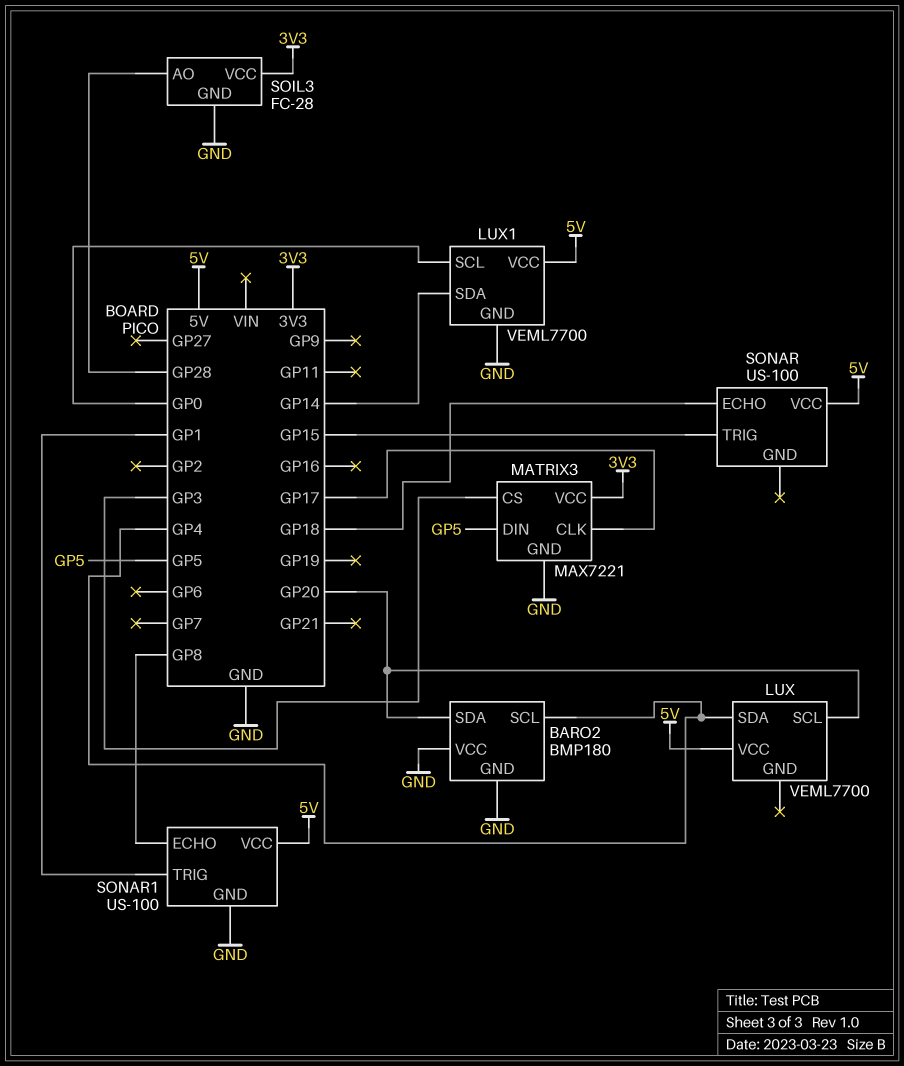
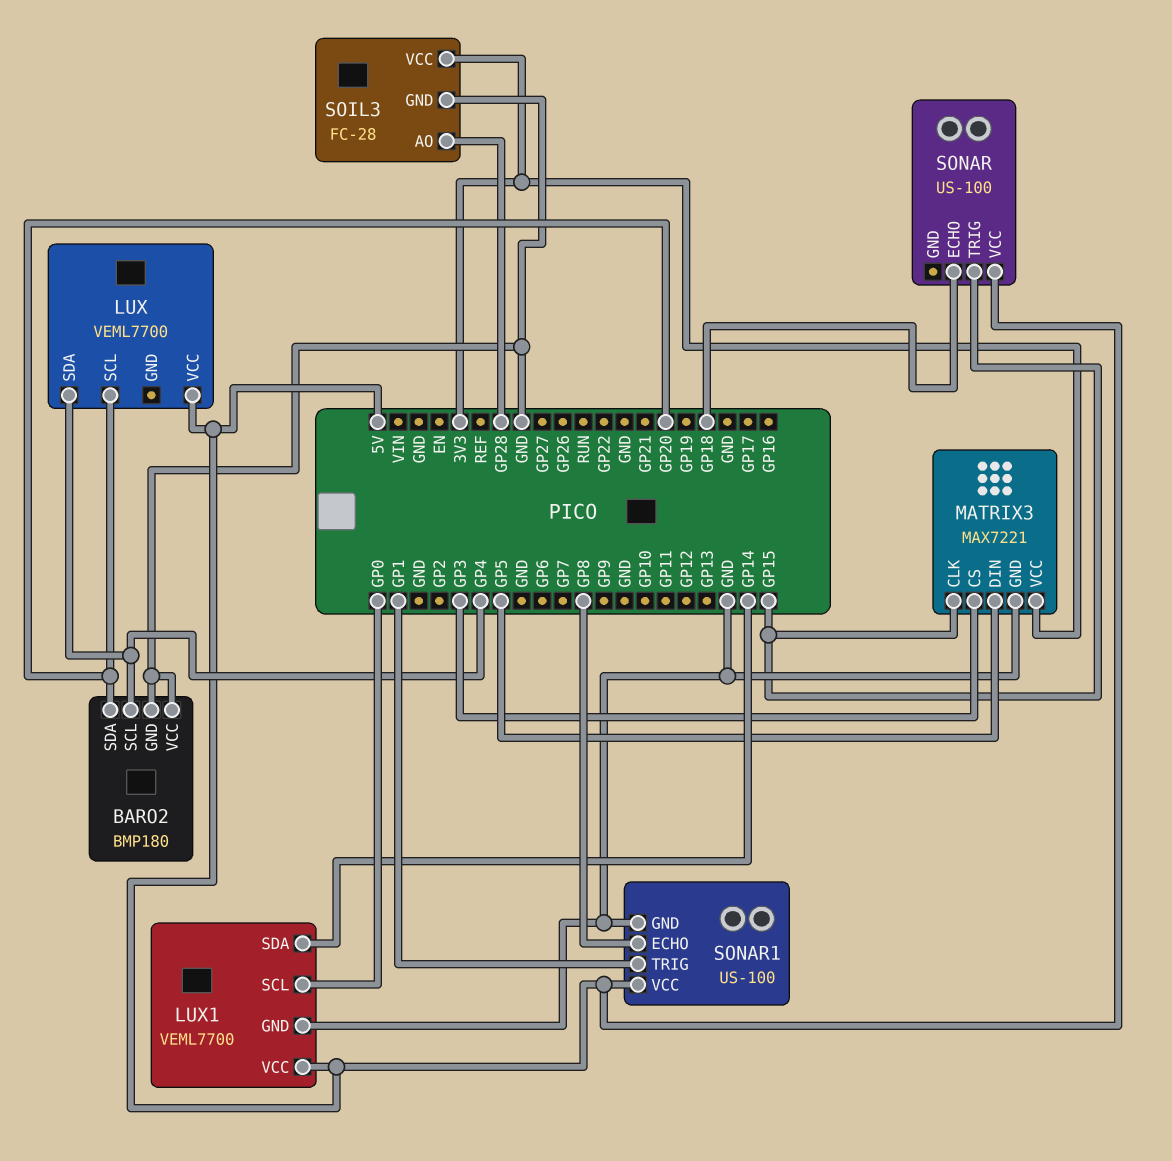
MATRIX3 pin CLK: GP17 -> GP15

